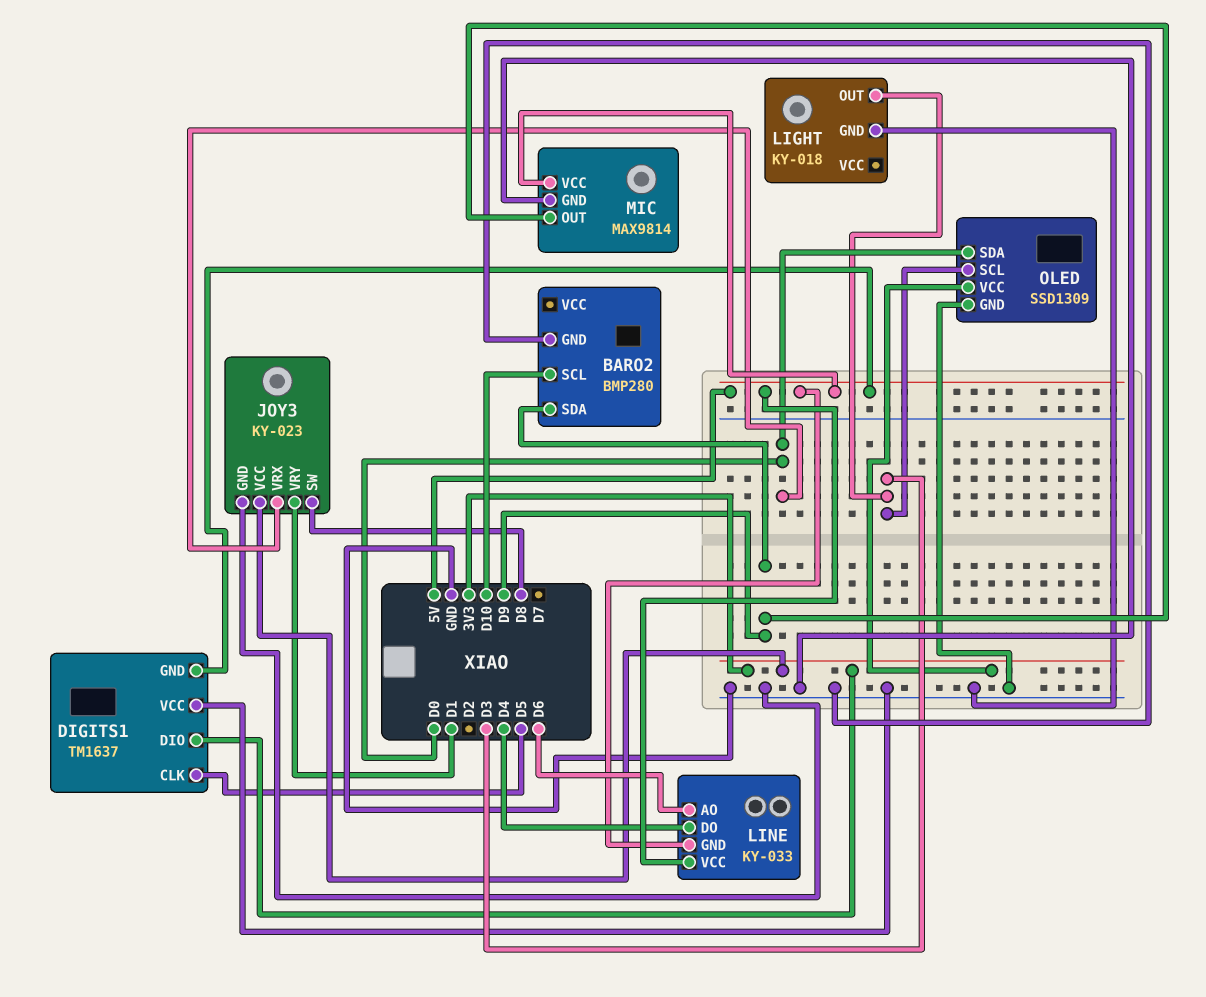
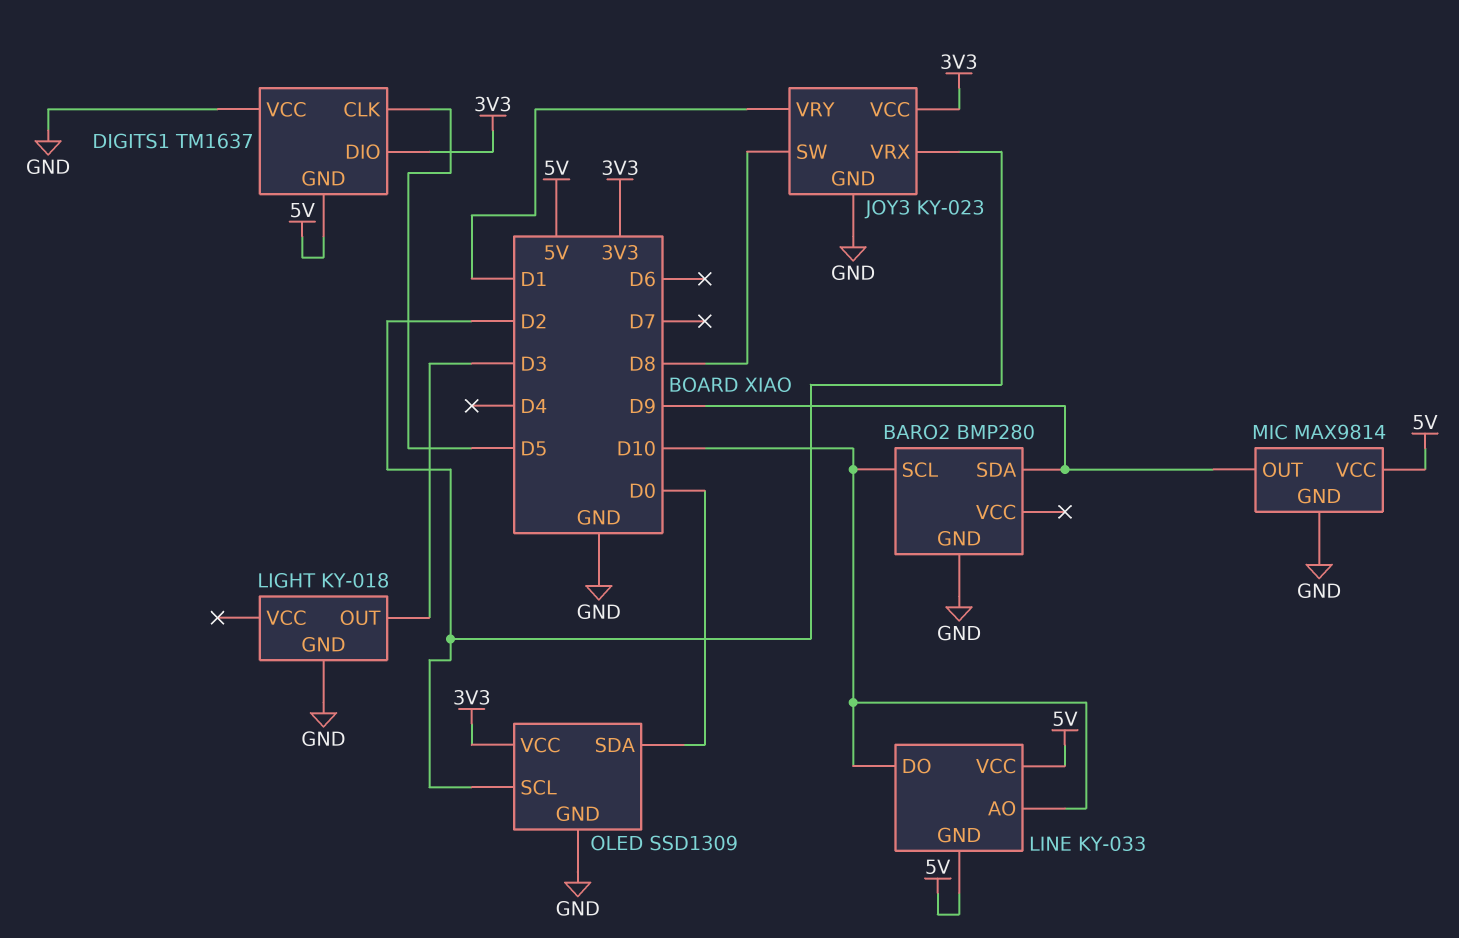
JOY3 pin VRX: D0 -> D2
LINE pin AO: D6 -> D10
LINE pin DO: D4 -> D10
OLED pin SCL: D3 -> D2

